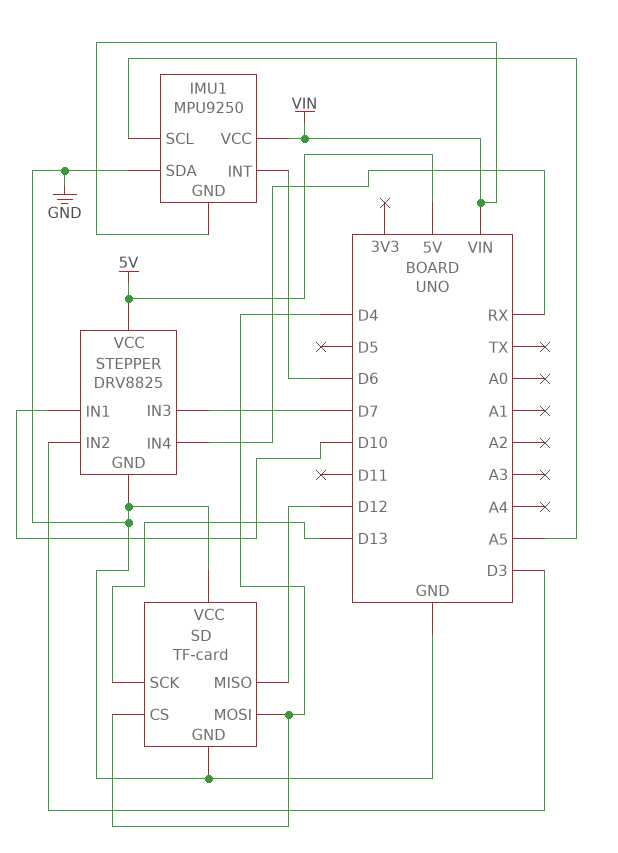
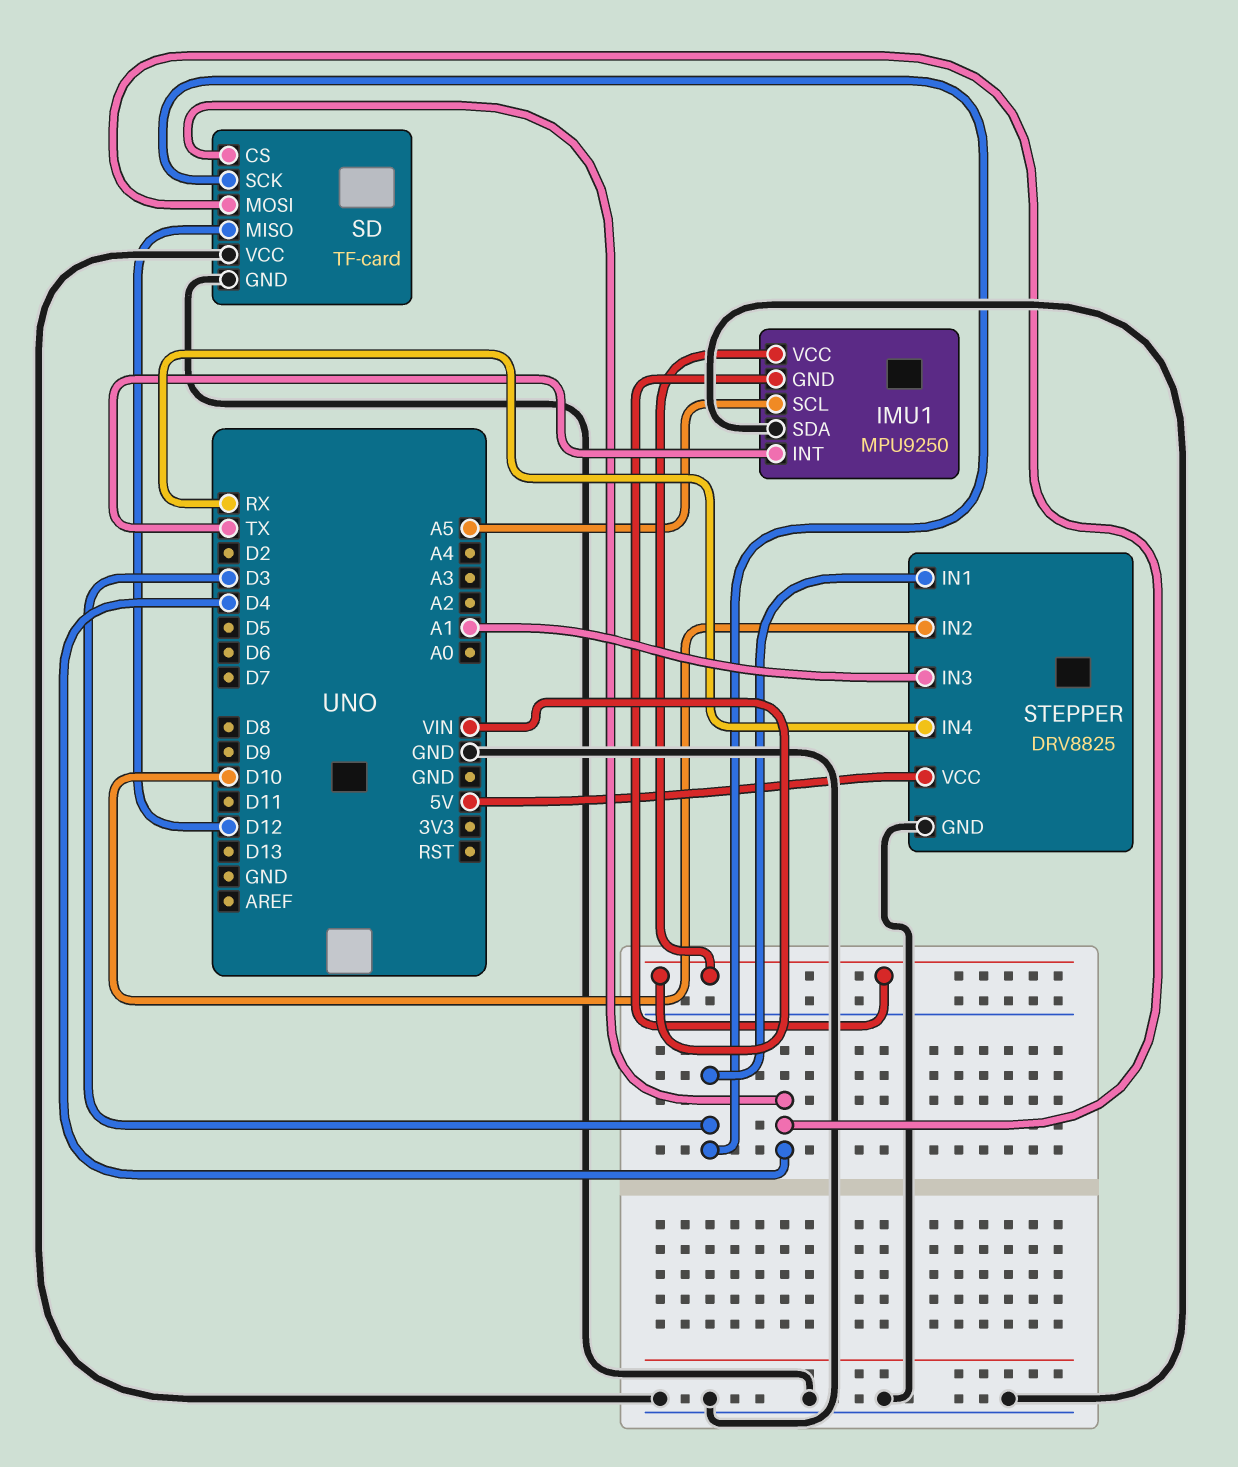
IMU1 pin INT: D6 -> TX
SD pin SCK: D13 -> D3
STEPPER pin IN1: D10 -> D3
STEPPER pin IN2: D3 -> D10
STEPPER pin IN3: D7 -> A1

